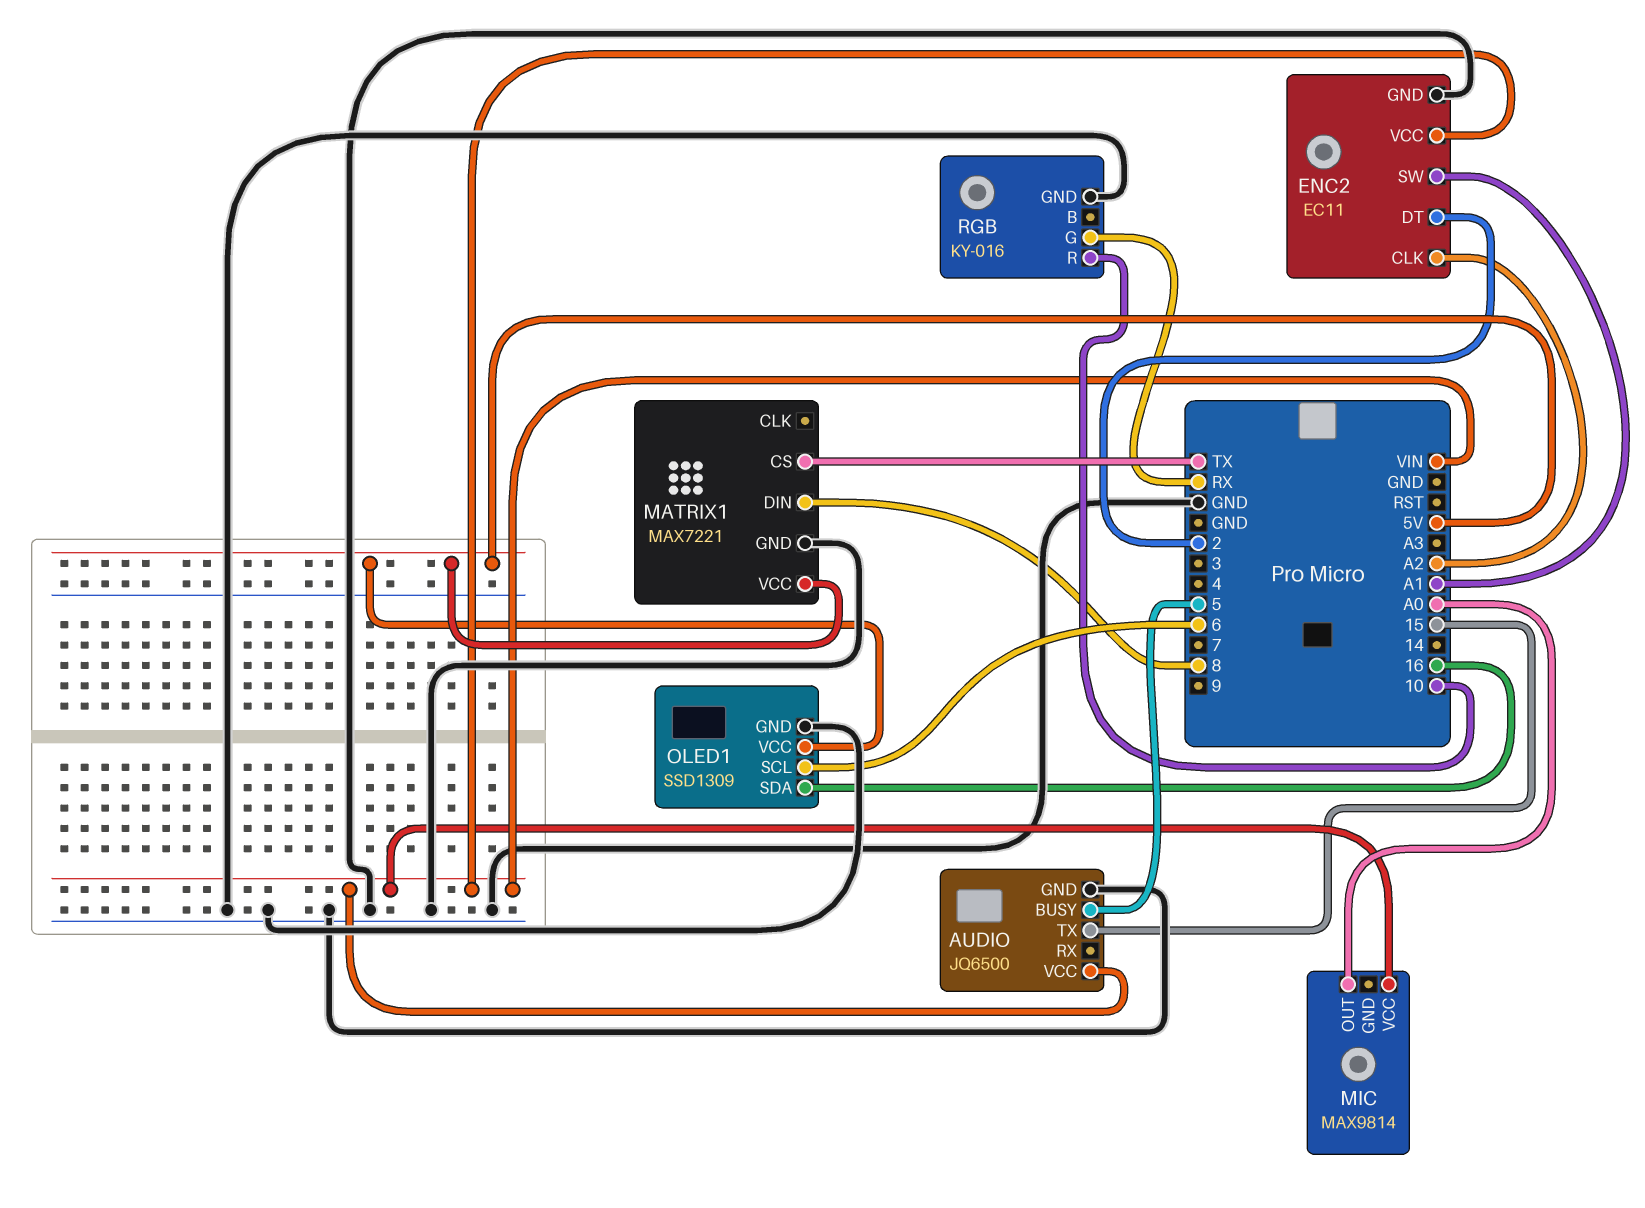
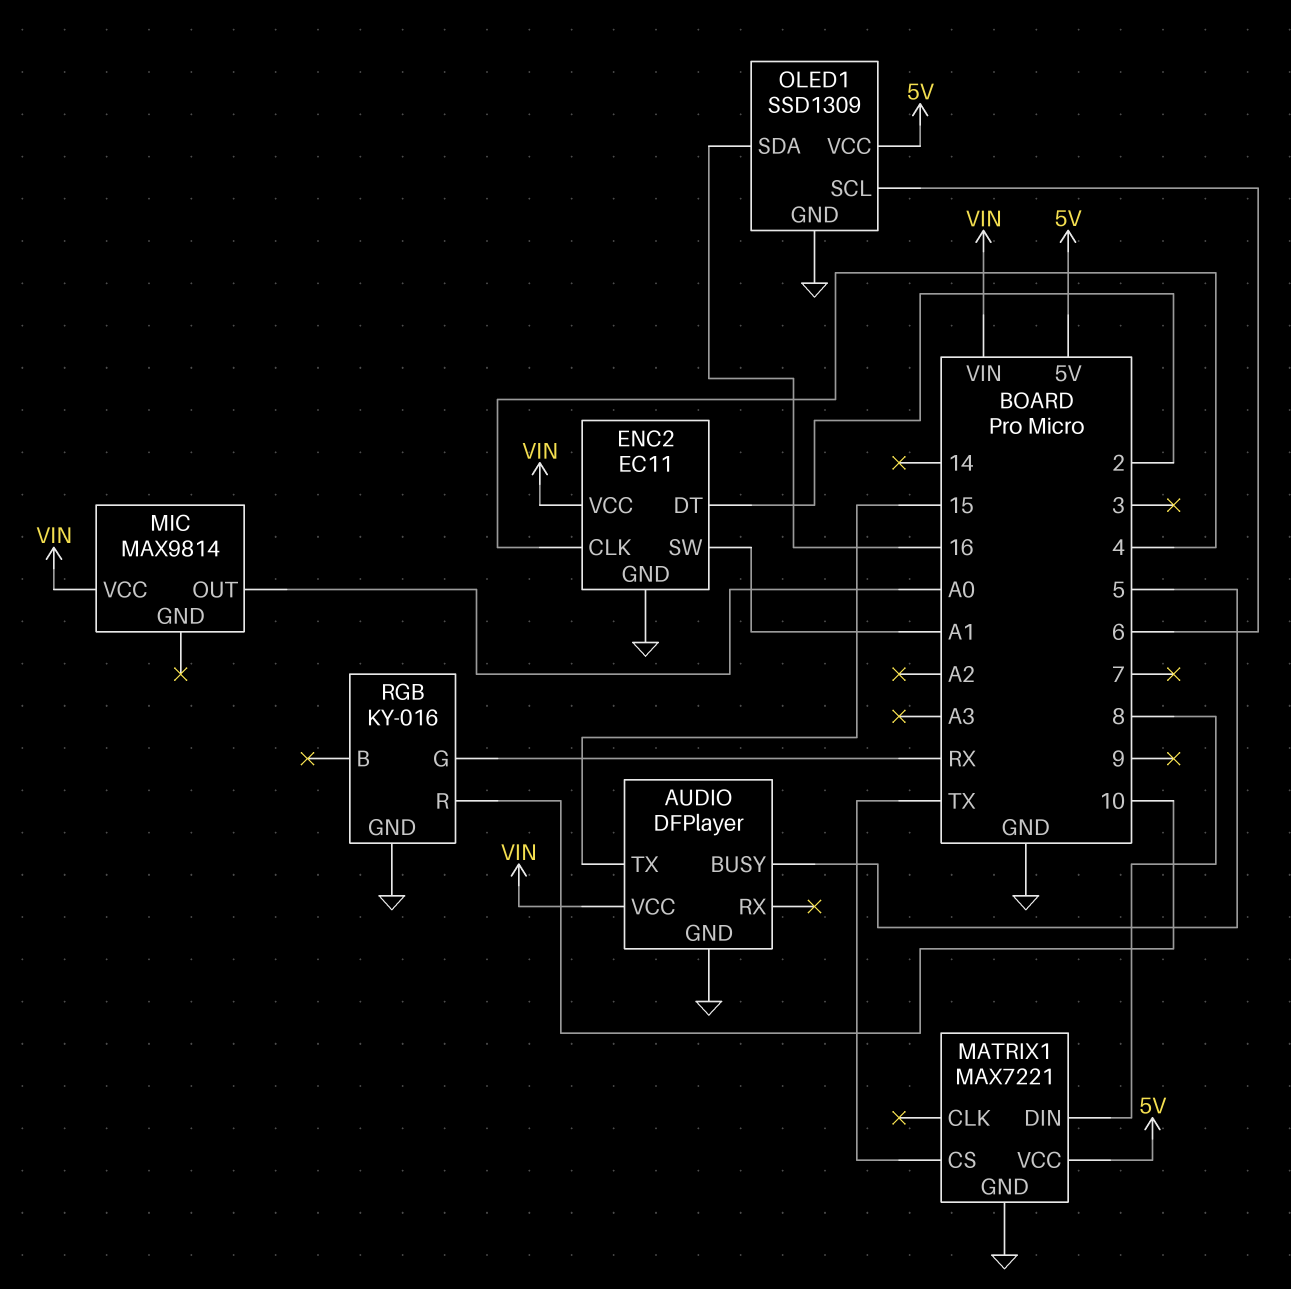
AUDIO: JQ6500 -> DFPlayer
ENC2 pin CLK: A2 -> 4

